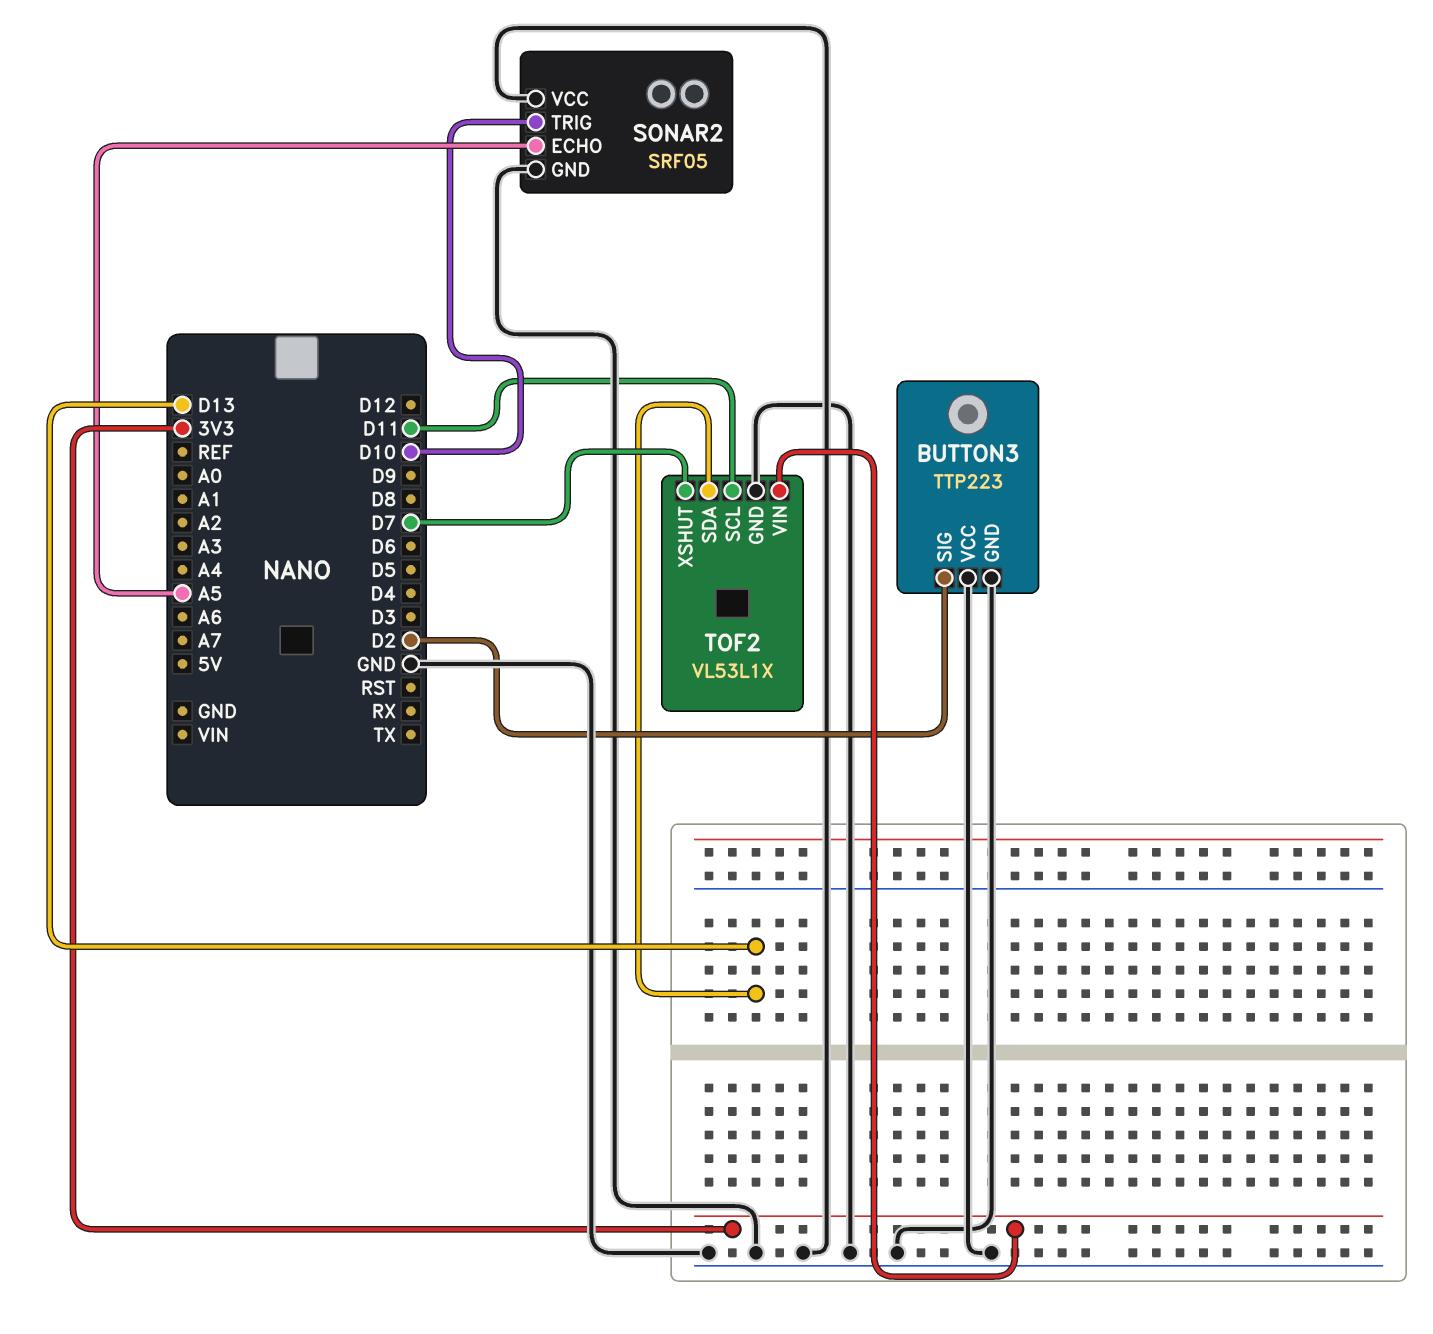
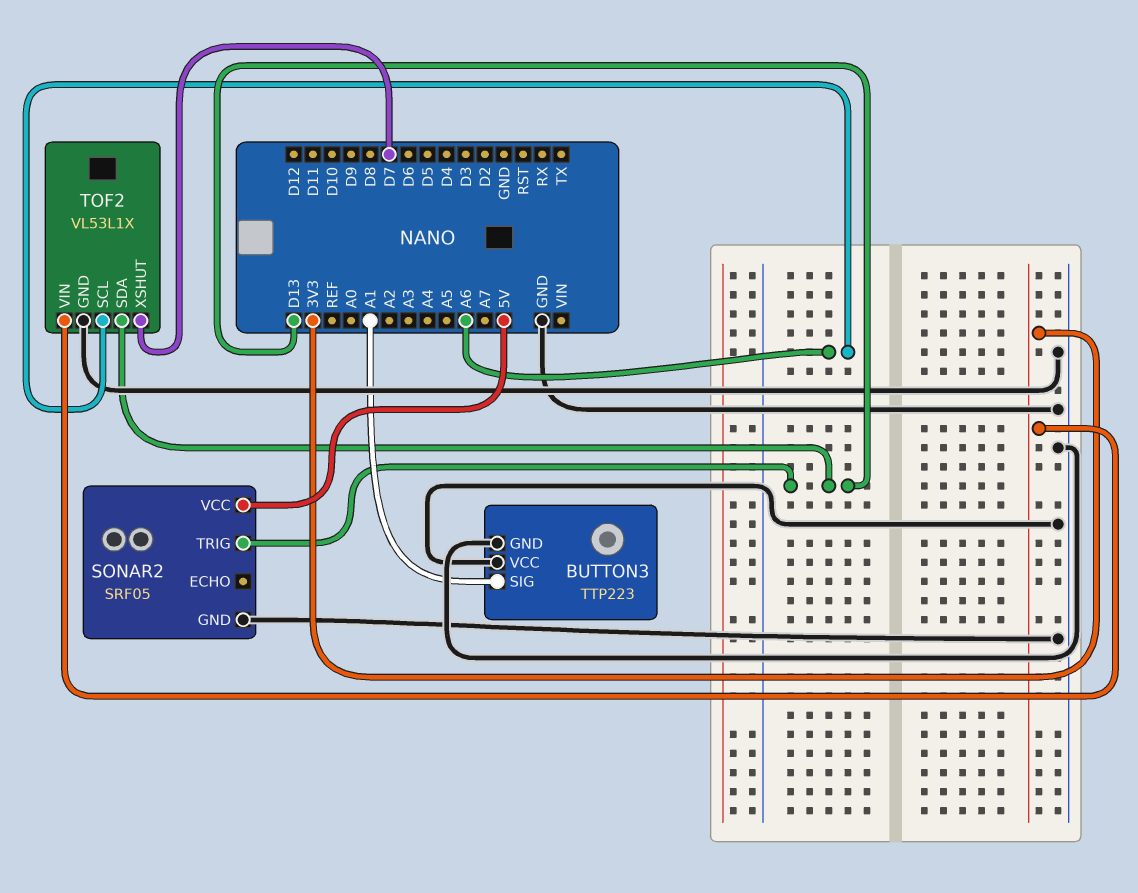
BUTTON3 pin SIG: D2 -> A1
SONAR2 pin ECHO: A5 -> none
SONAR2 pin TRIG: D10 -> D13
SONAR2 pin VCC: GND -> 5V
TOF2 pin SCL: D11 -> A6

